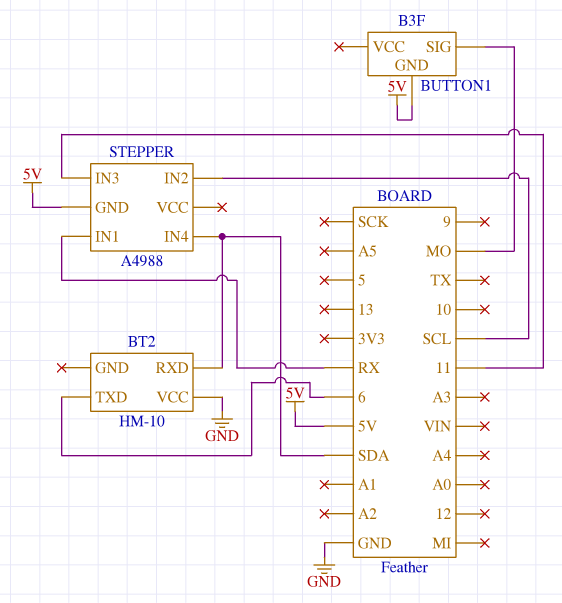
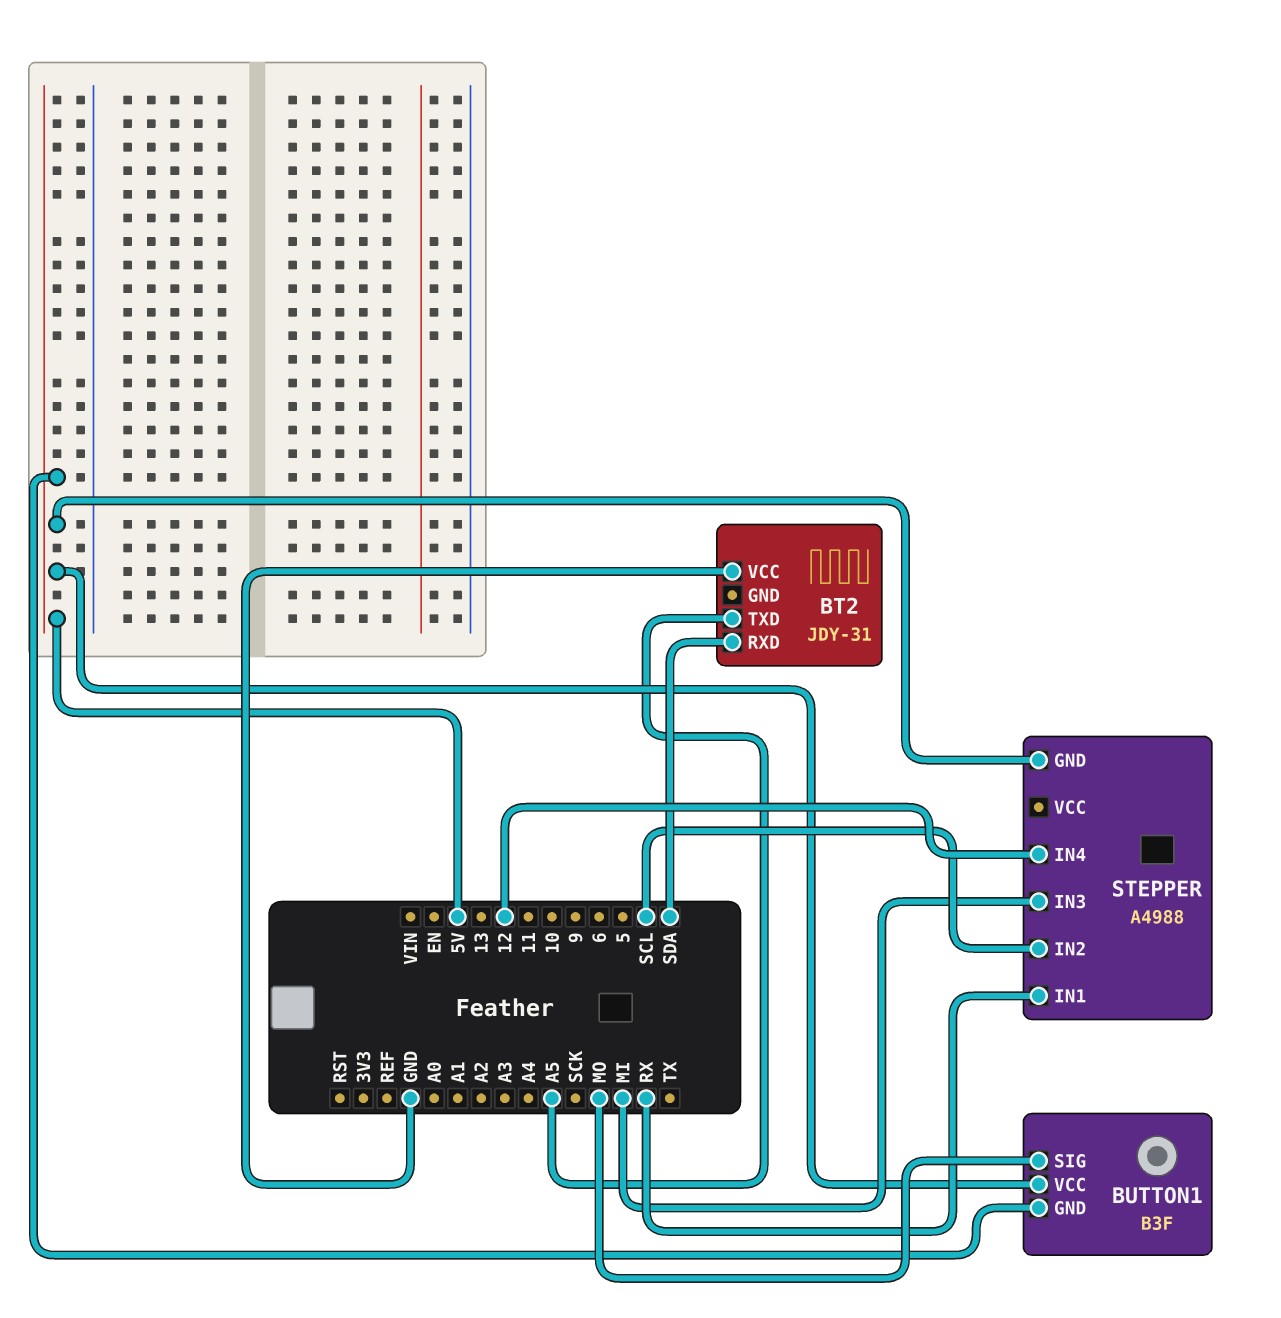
BT2: HM-10 -> JDY-31
BT2 pin TXD: 6 -> A5
BUTTON1 pin VCC: none -> 5V
STEPPER pin IN3: 11 -> MI
STEPPER pin IN4: SDA -> 12

